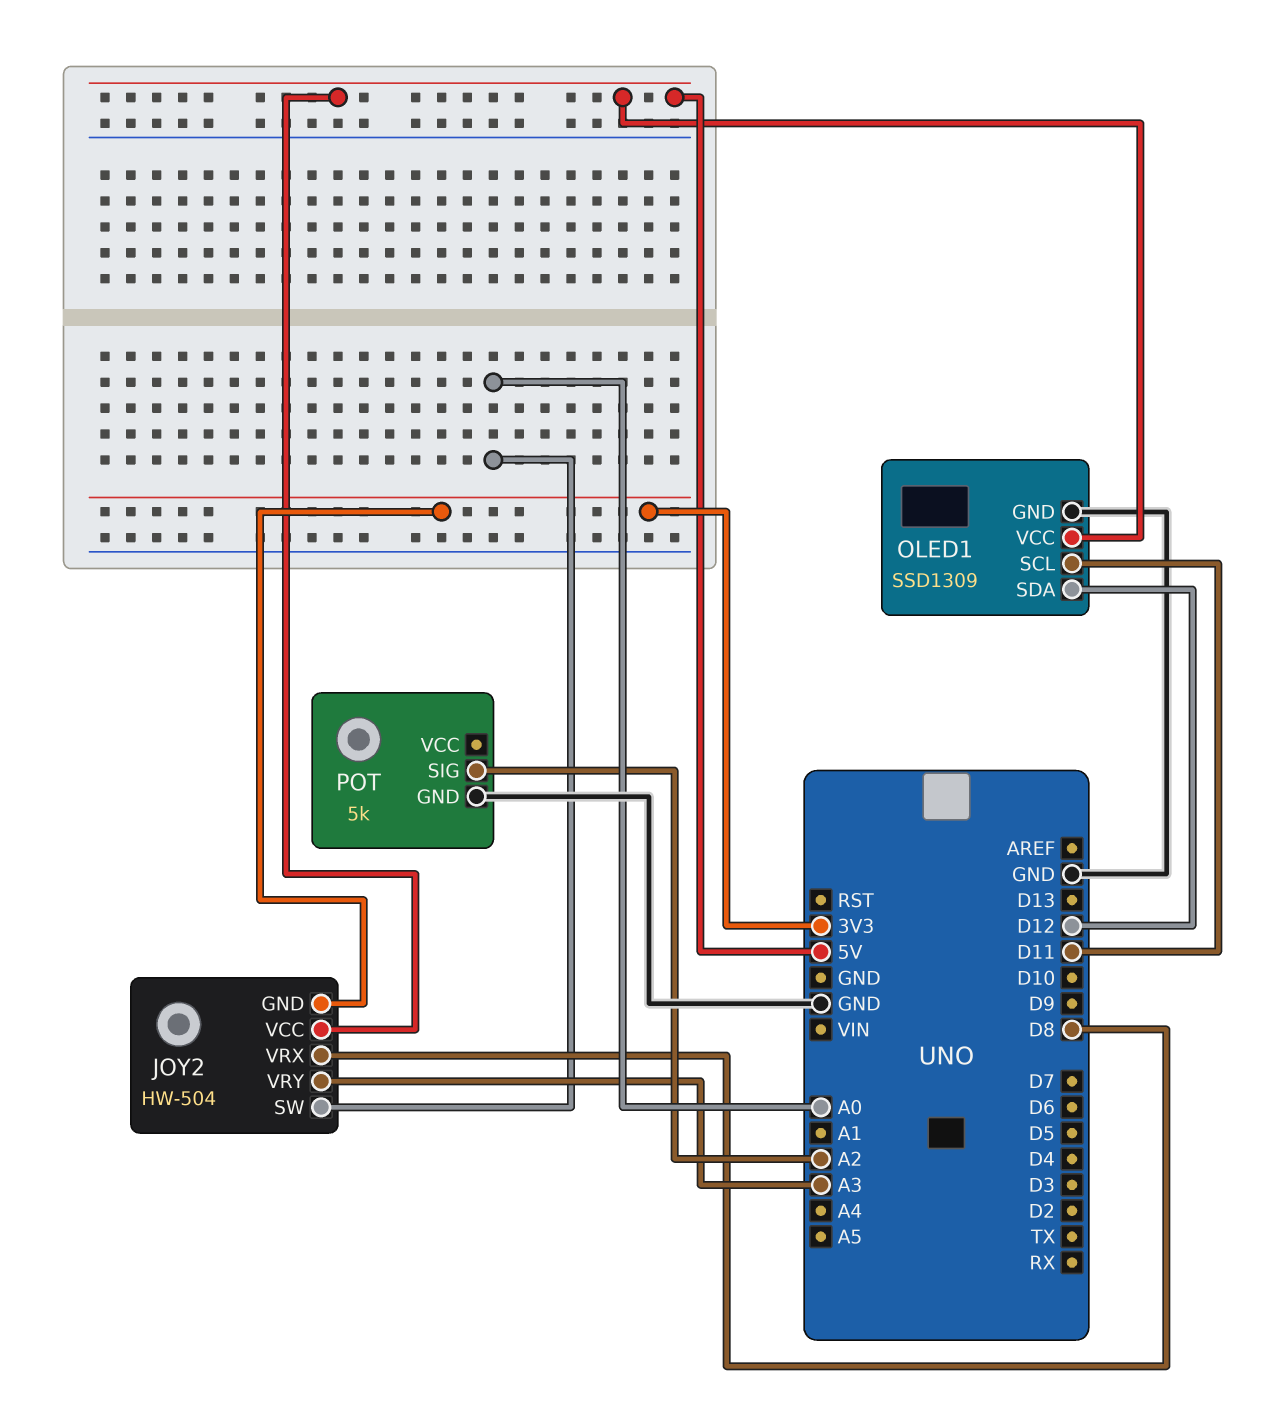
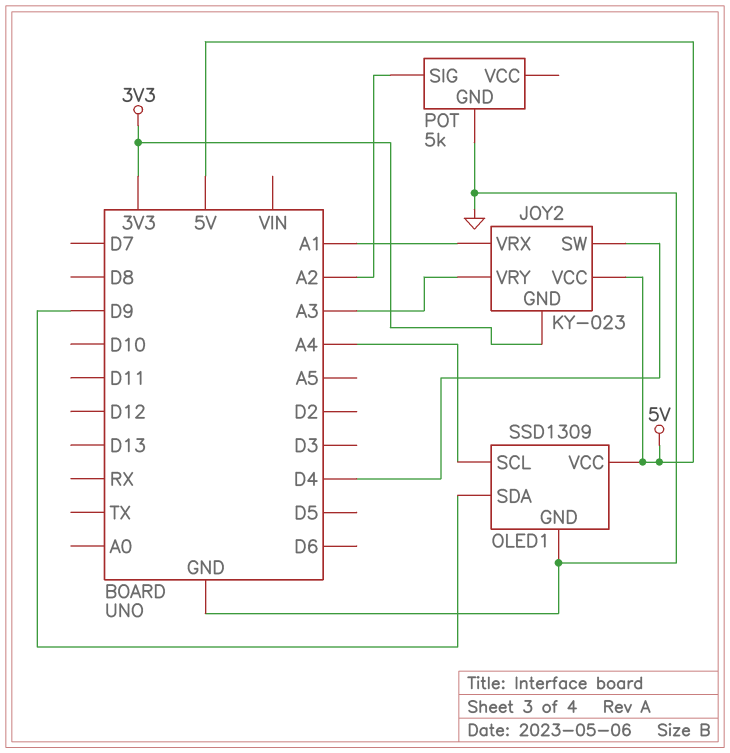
JOY2: HW-504 -> KY-023
JOY2 pin SW: A0 -> D4
JOY2 pin VRX: D8 -> A1
OLED1 pin SCL: D11 -> A4
OLED1 pin SDA: D12 -> D9

